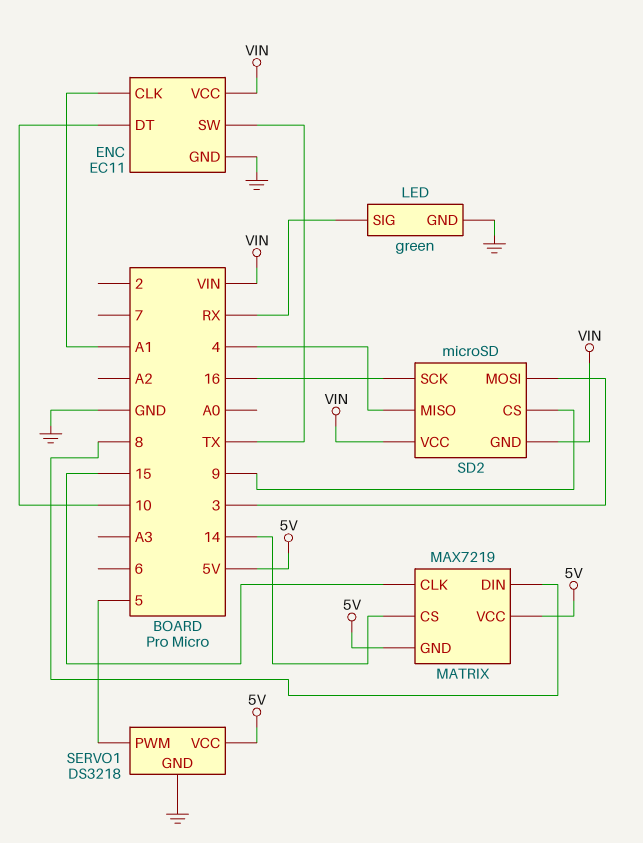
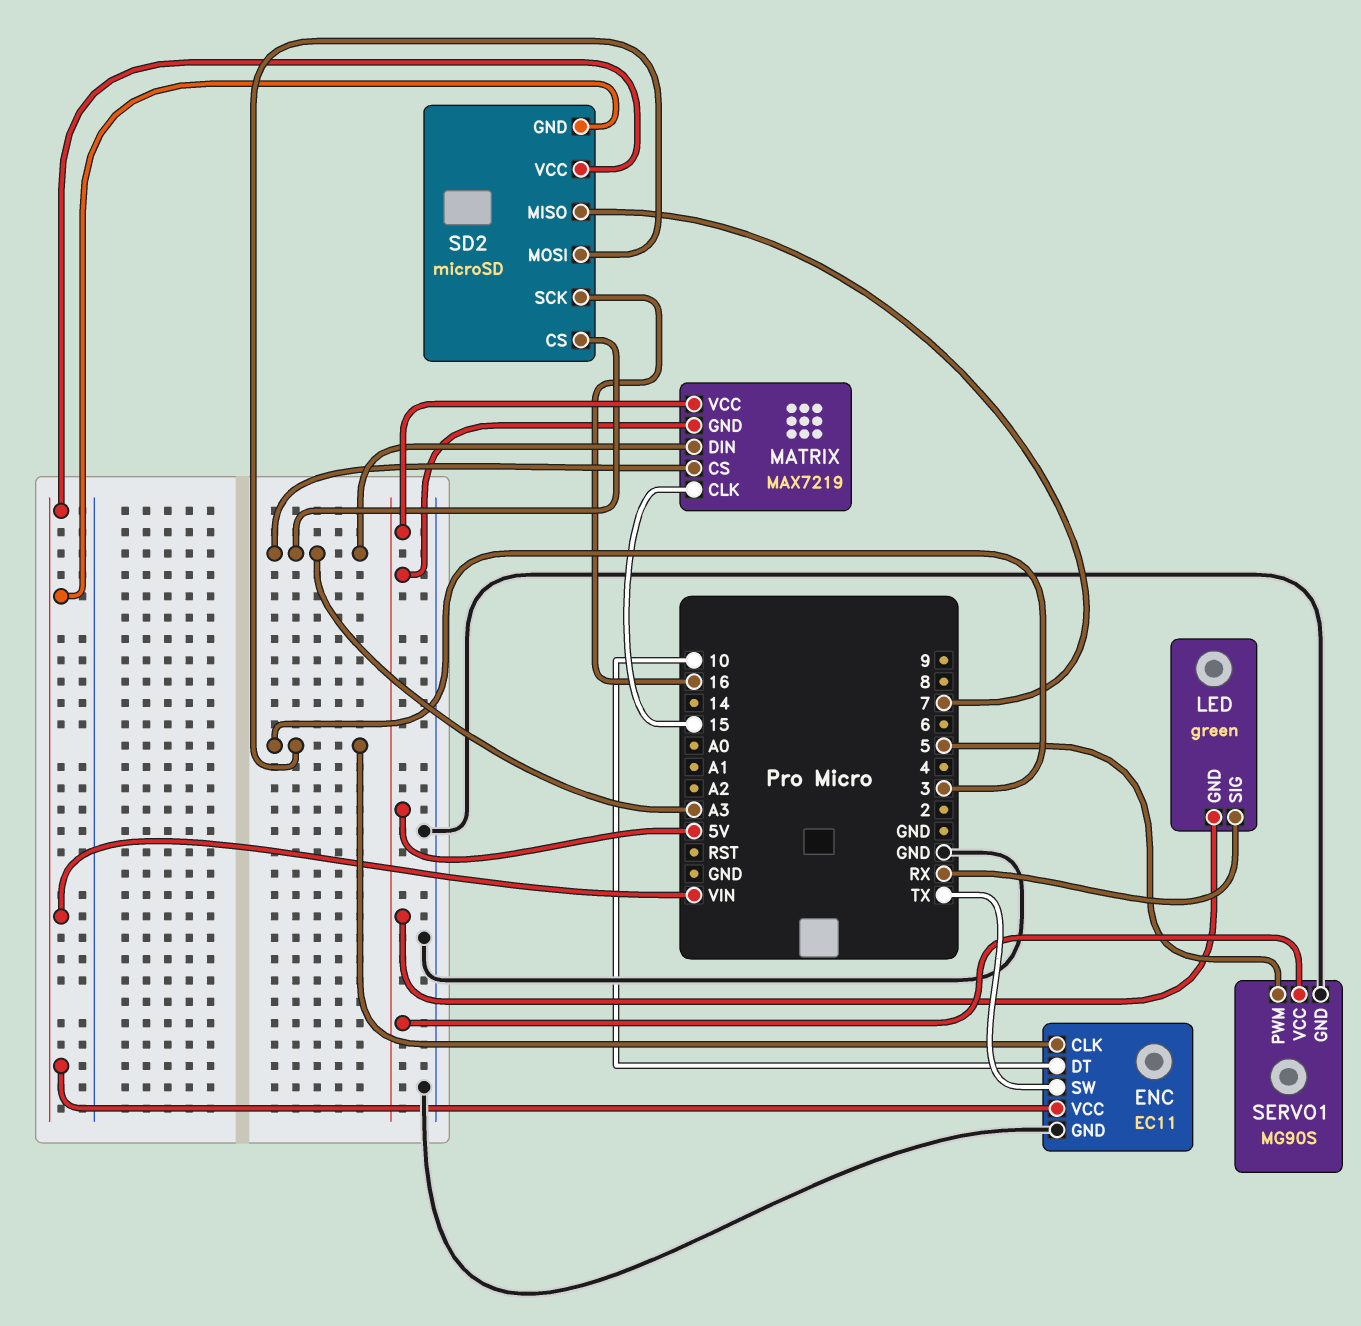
ENC pin CLK: A1 -> 3
LED pin GND: GND -> 5V
MATRIX pin CS: 14 -> A3
MATRIX pin DIN: 8 -> A3
SD2 pin CS: 9 -> A3
SD2 pin MISO: 4 -> 7
SERVO1: DS3218 -> MG90S

